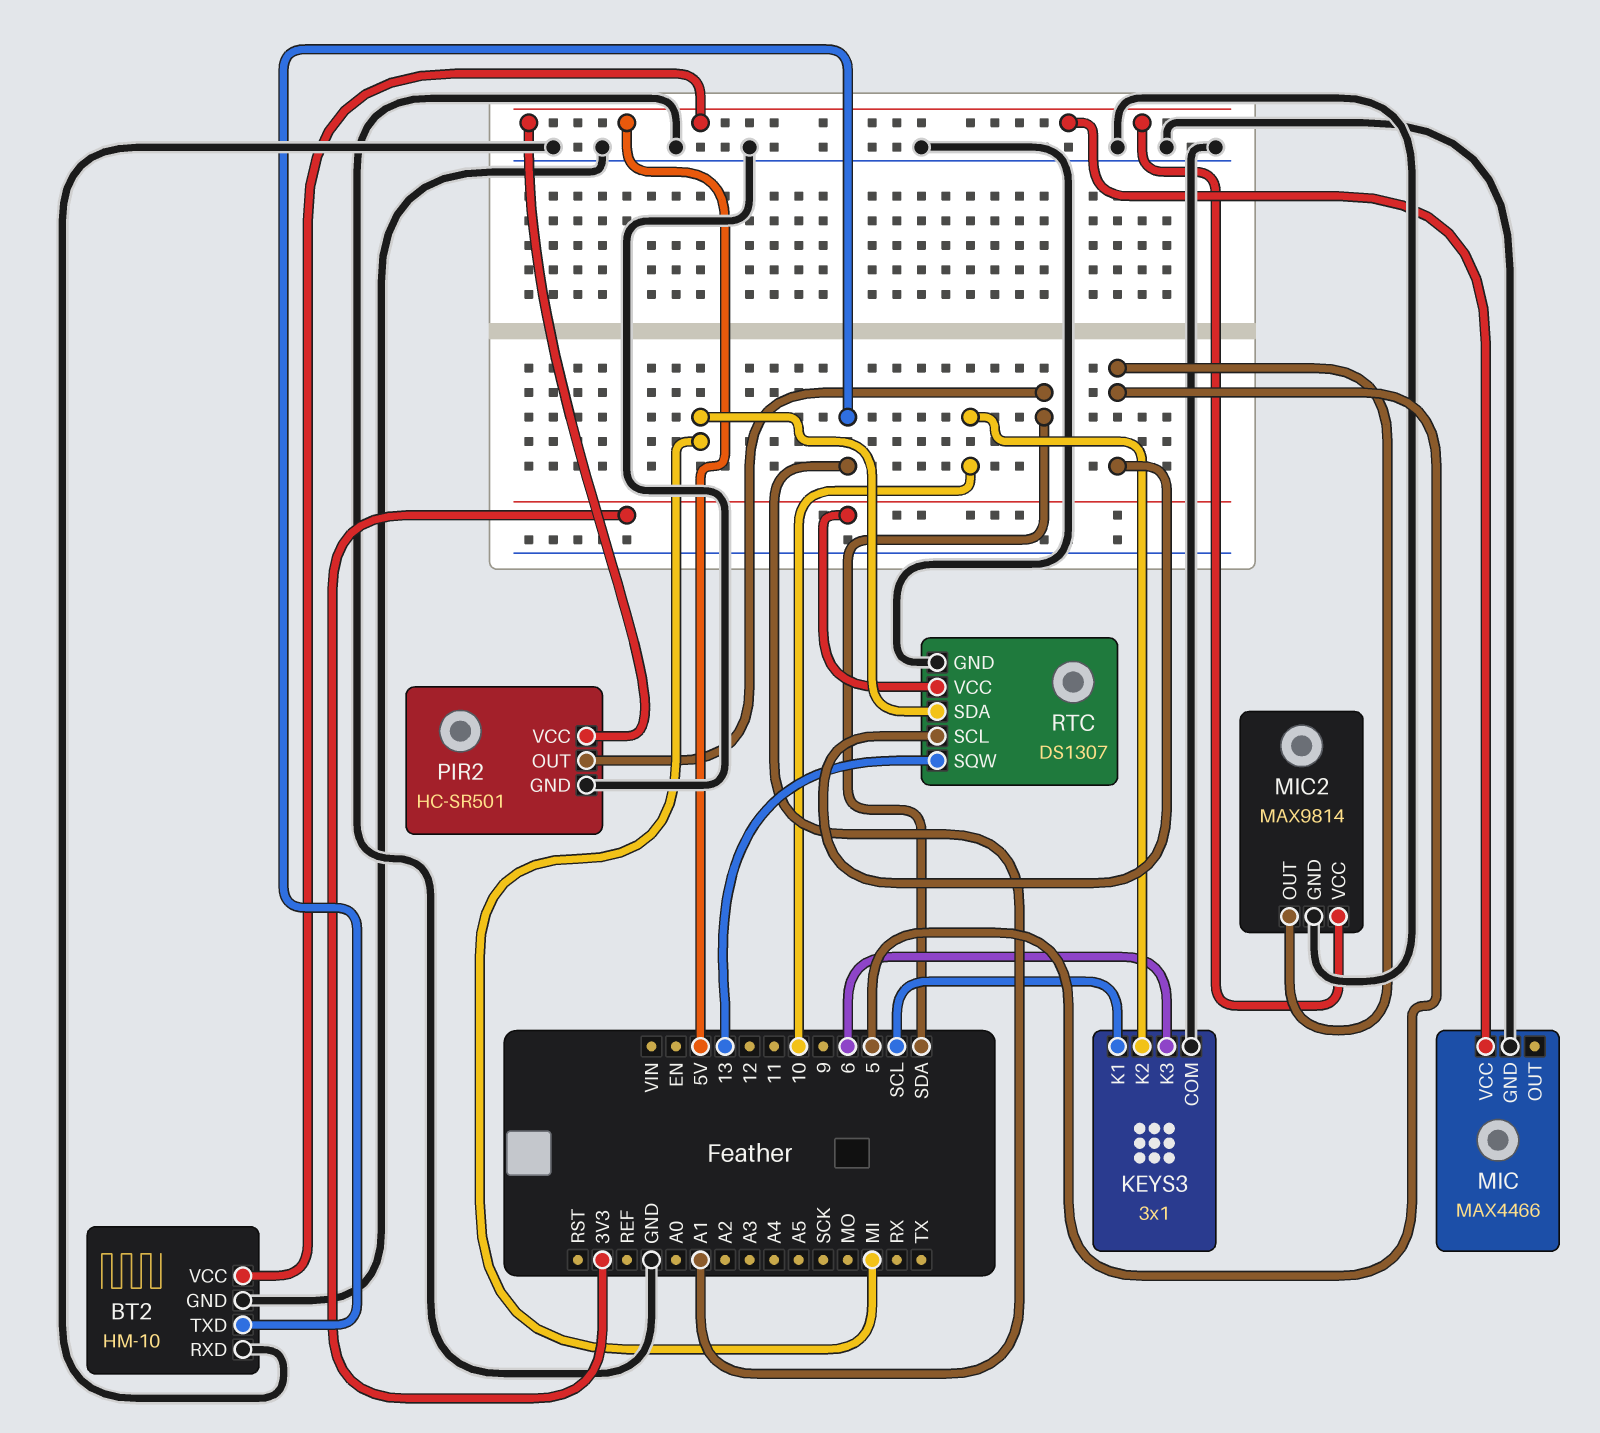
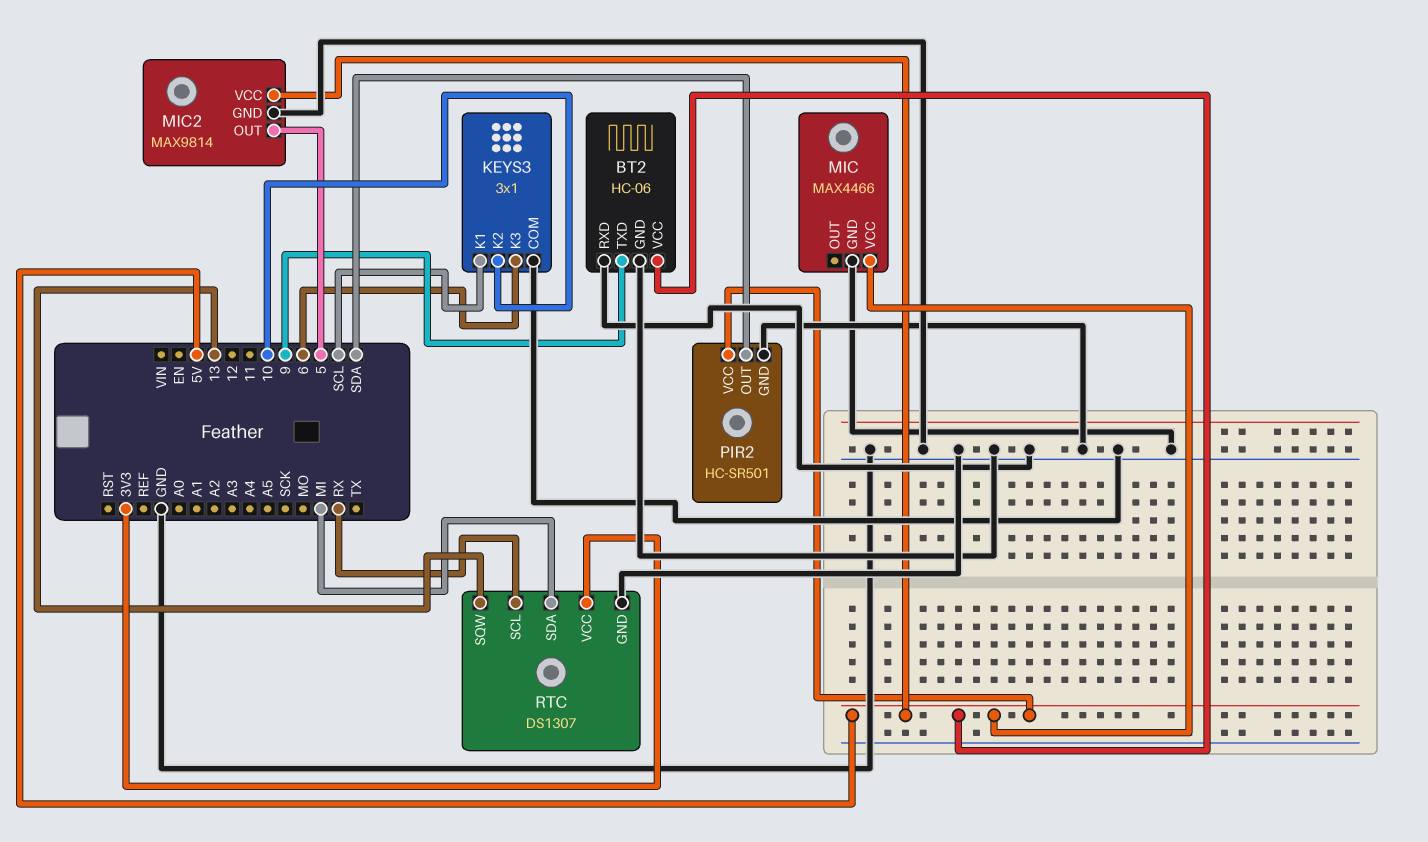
BT2: HM-10 -> HC-06
BT2 pin TXD: A1 -> 9
RTC pin SCL: 5 -> RX

